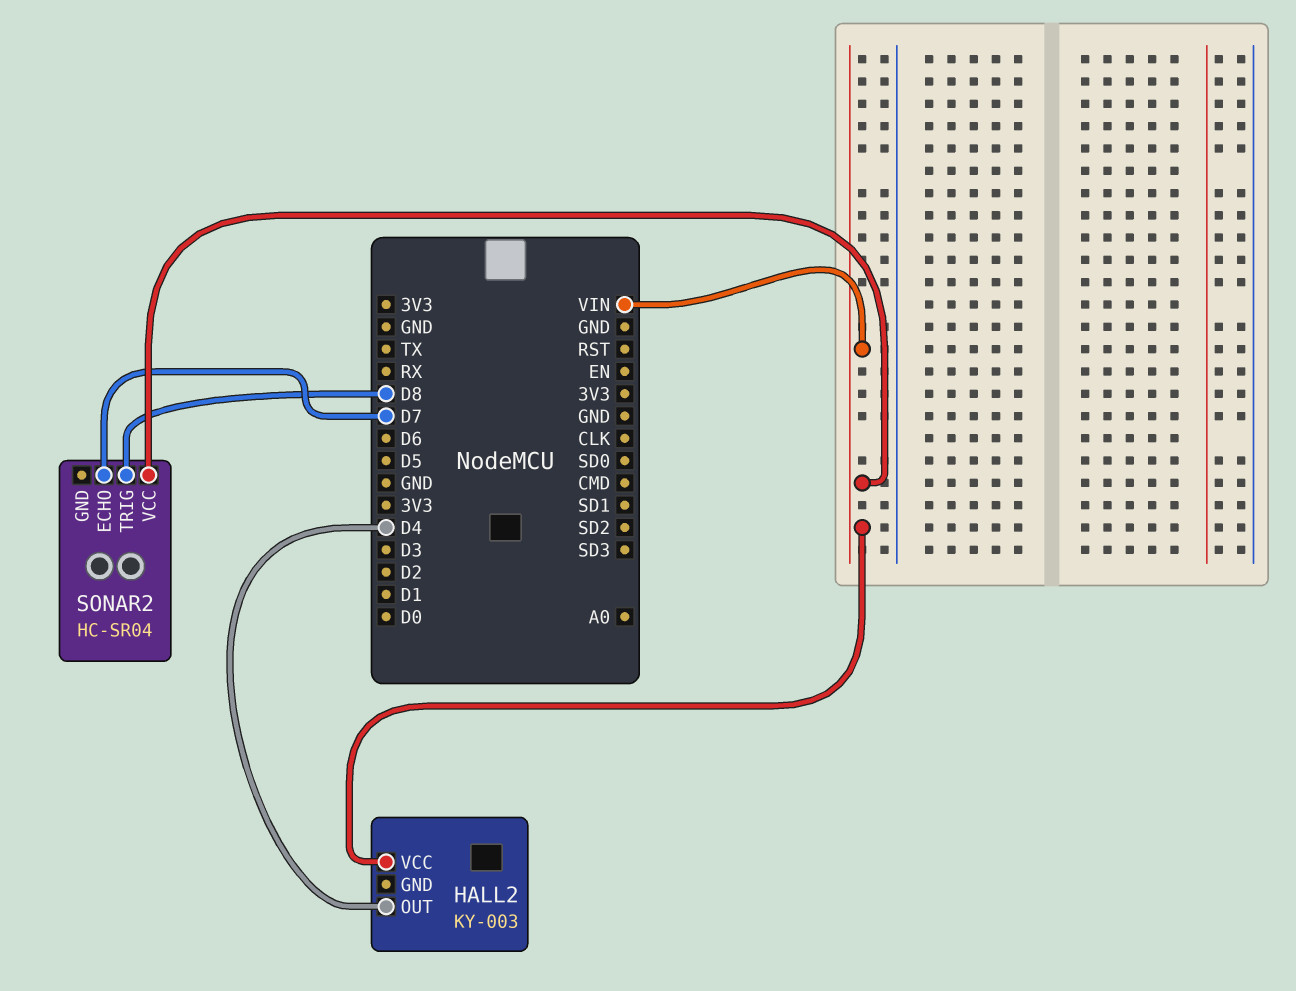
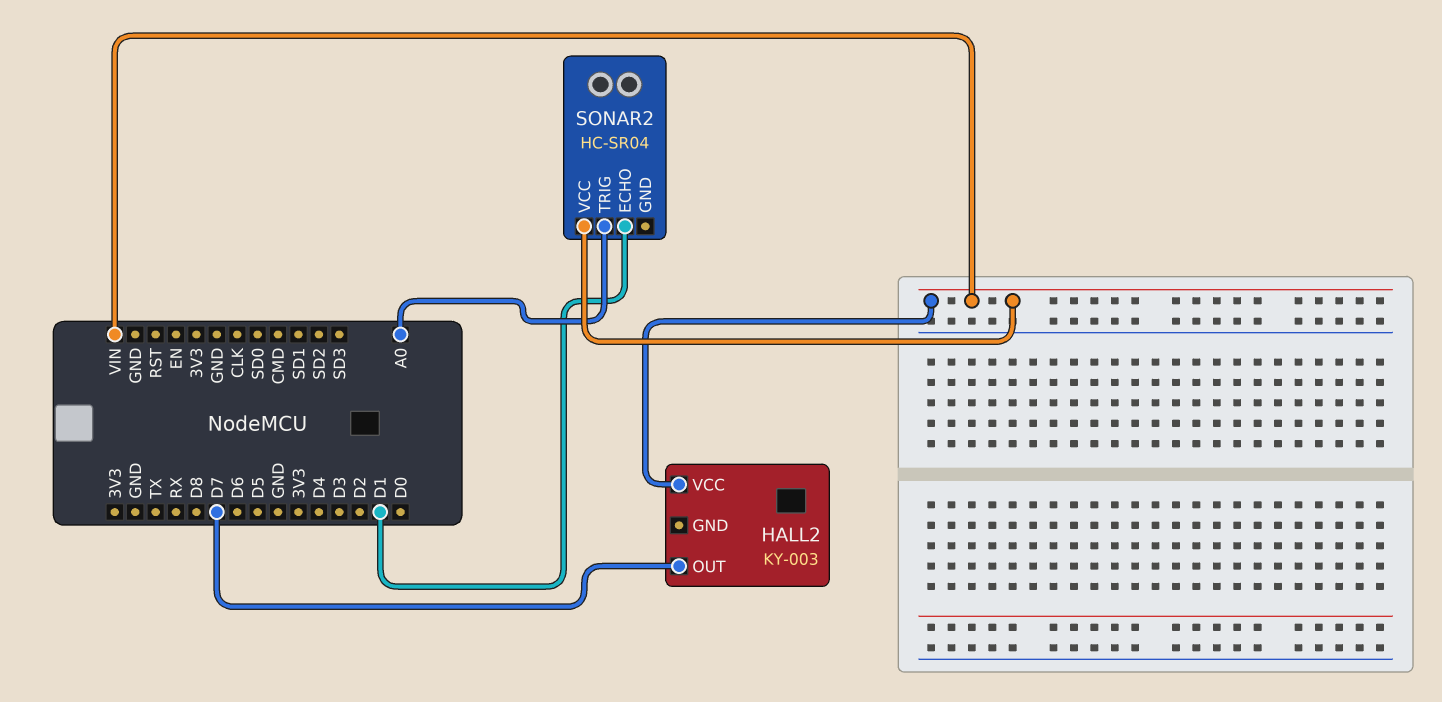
HALL2 pin OUT: D4 -> D7
SONAR2 pin ECHO: D7 -> D1
SONAR2 pin TRIG: D8 -> A0

